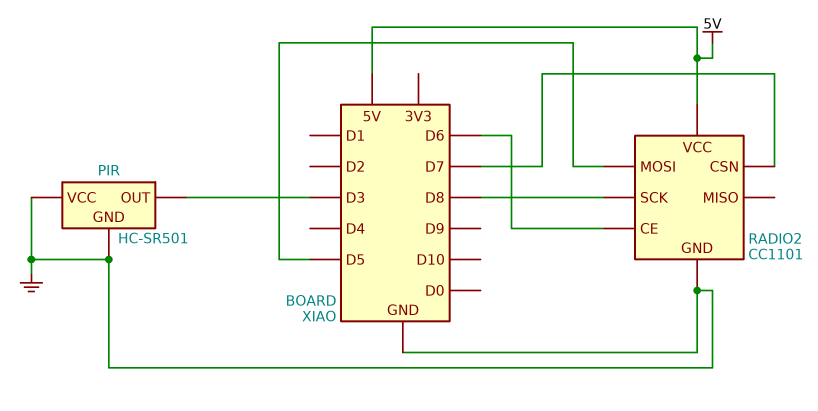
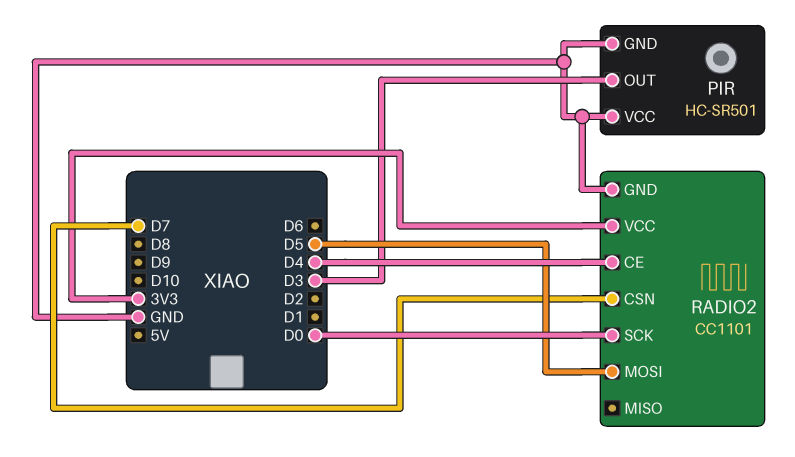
RADIO2 pin CE: D6 -> D4
RADIO2 pin SCK: D8 -> D0
RADIO2 pin VCC: 5V -> 3V3

